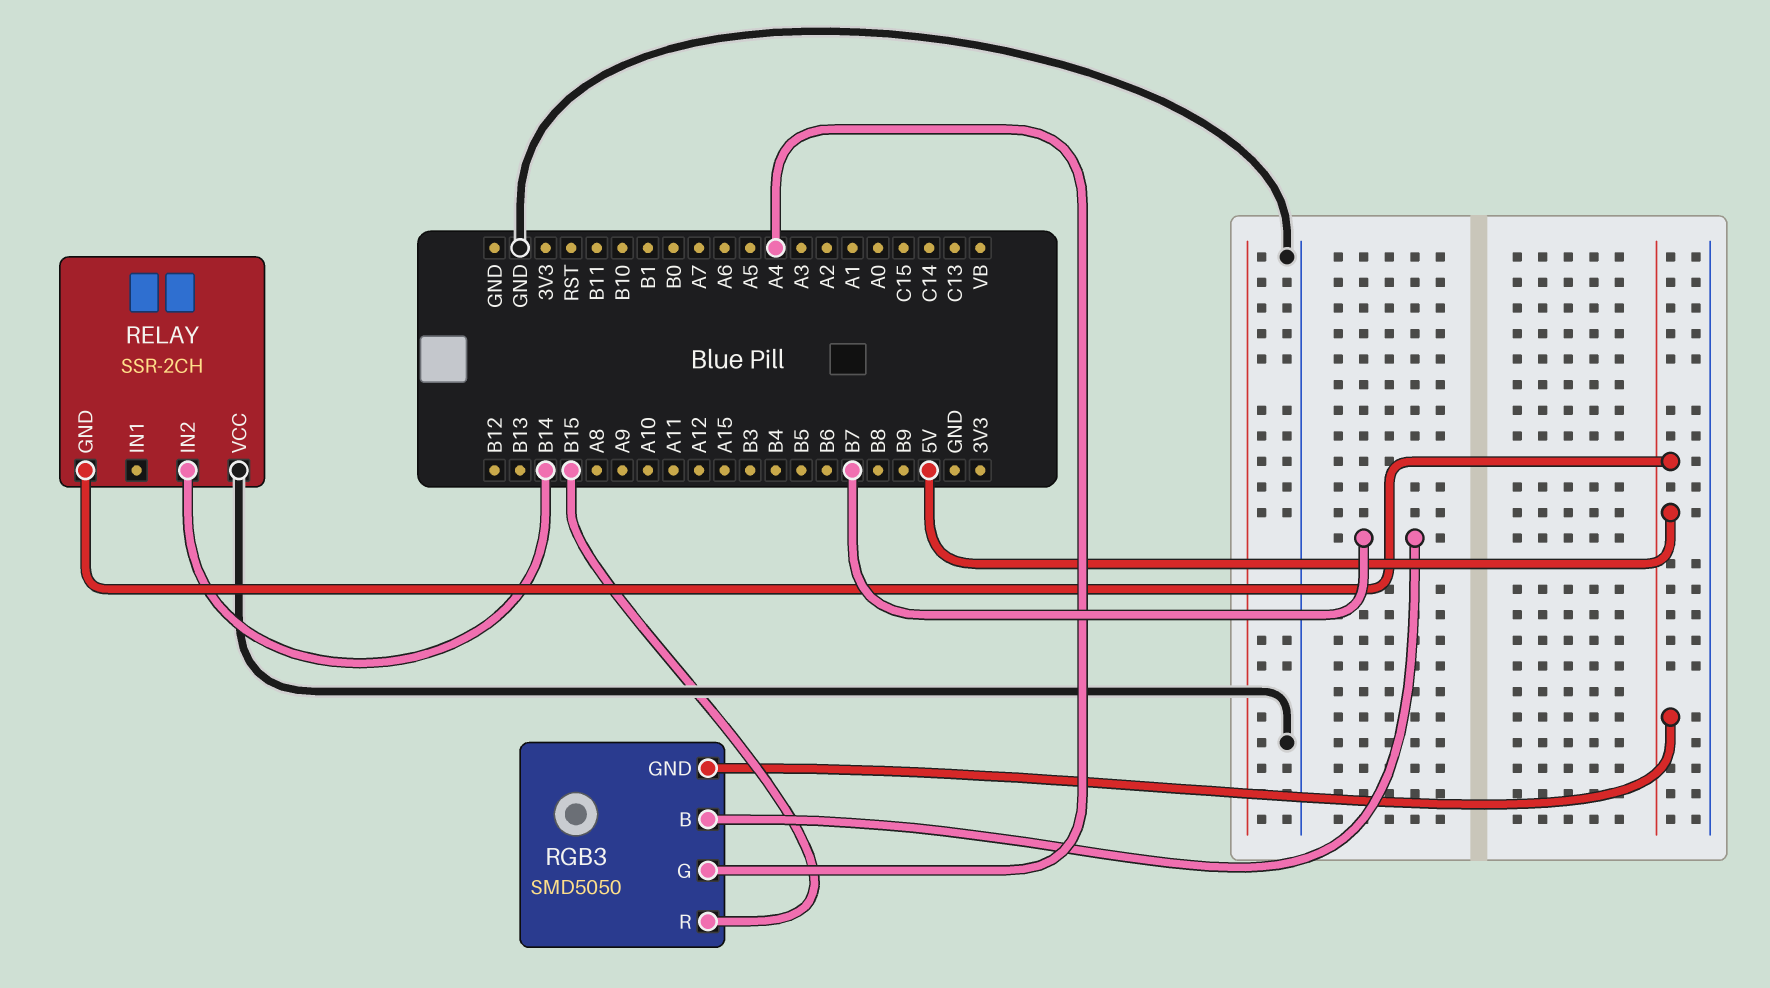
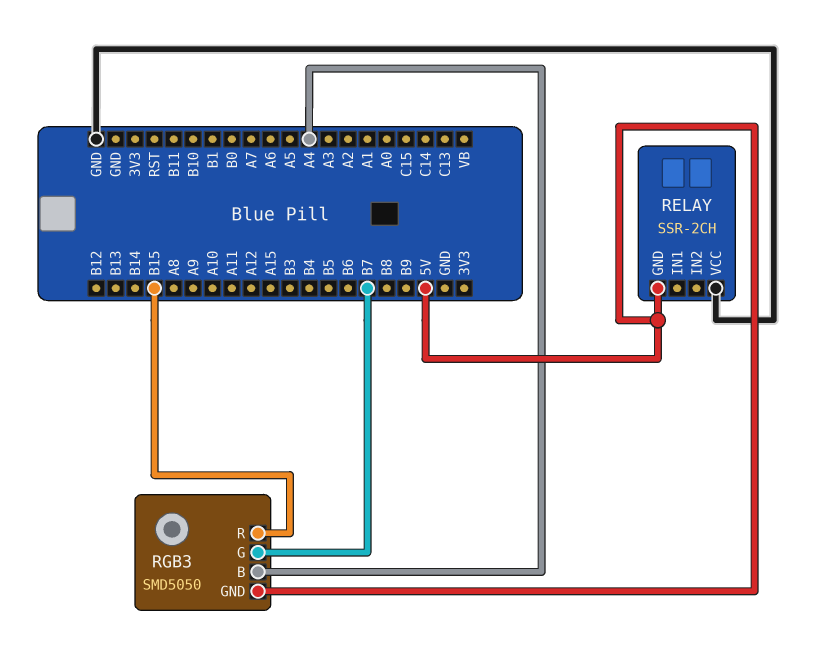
RELAY pin IN2: B14 -> none
RGB3 pin B: B7 -> A4
RGB3 pin G: A4 -> B7

